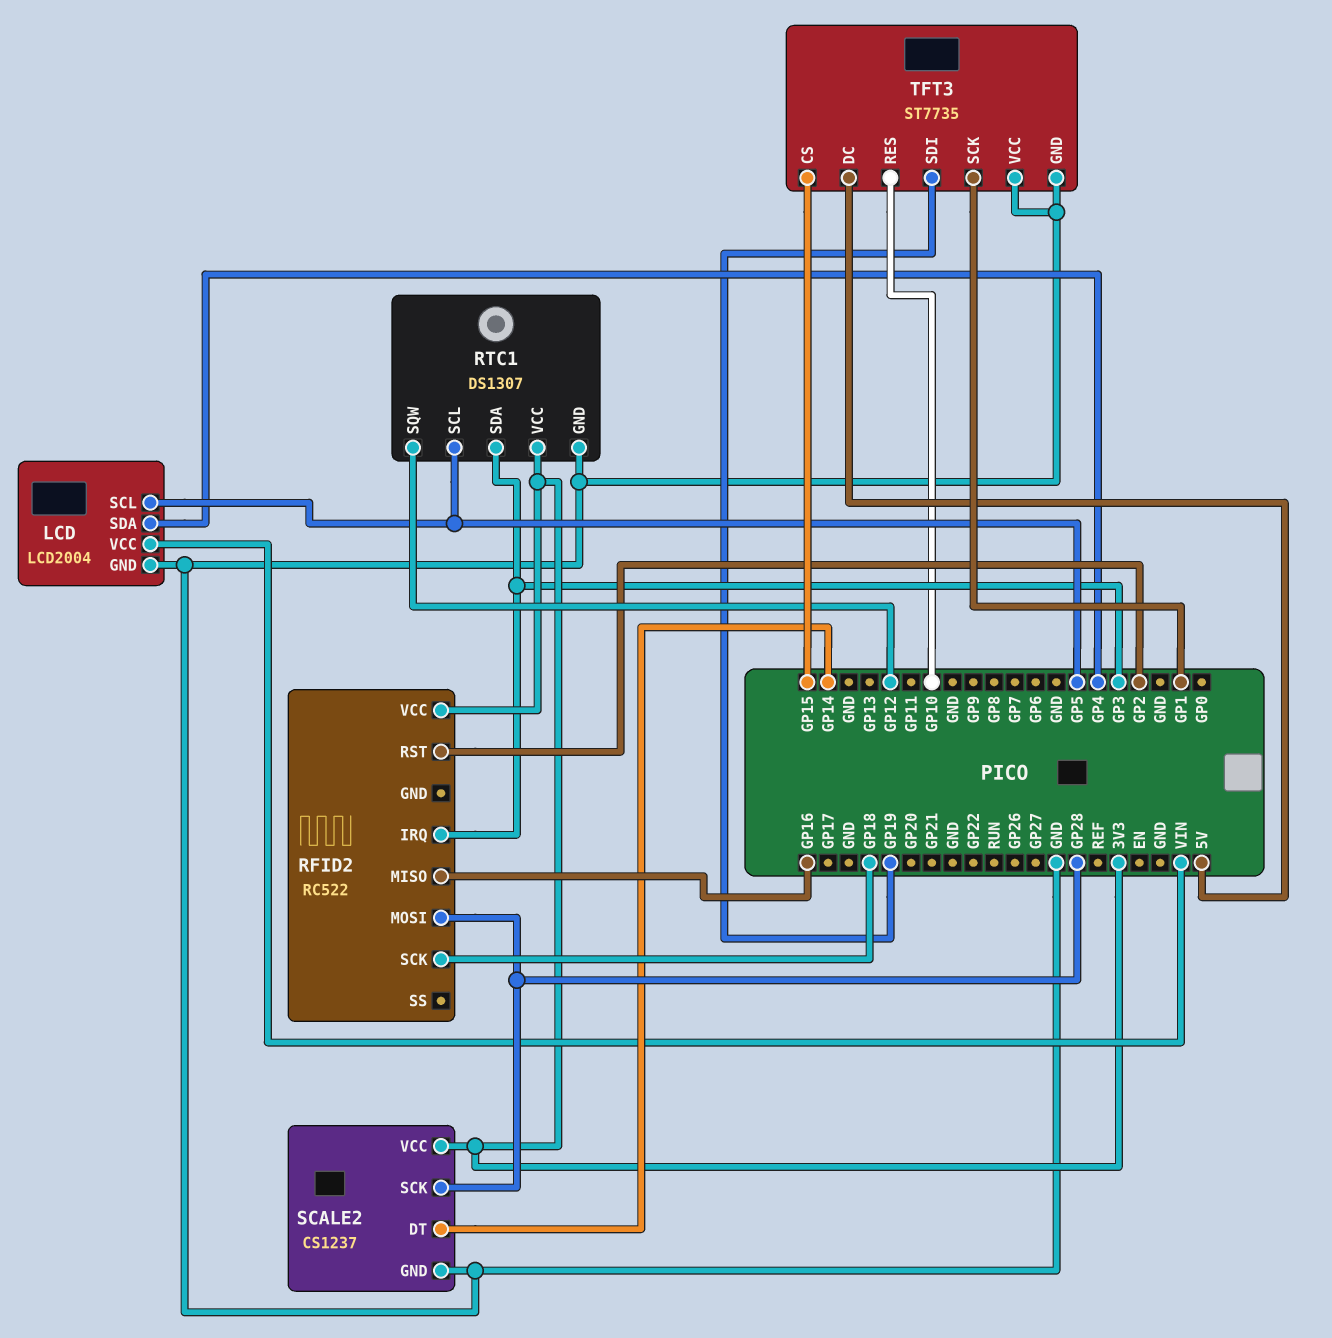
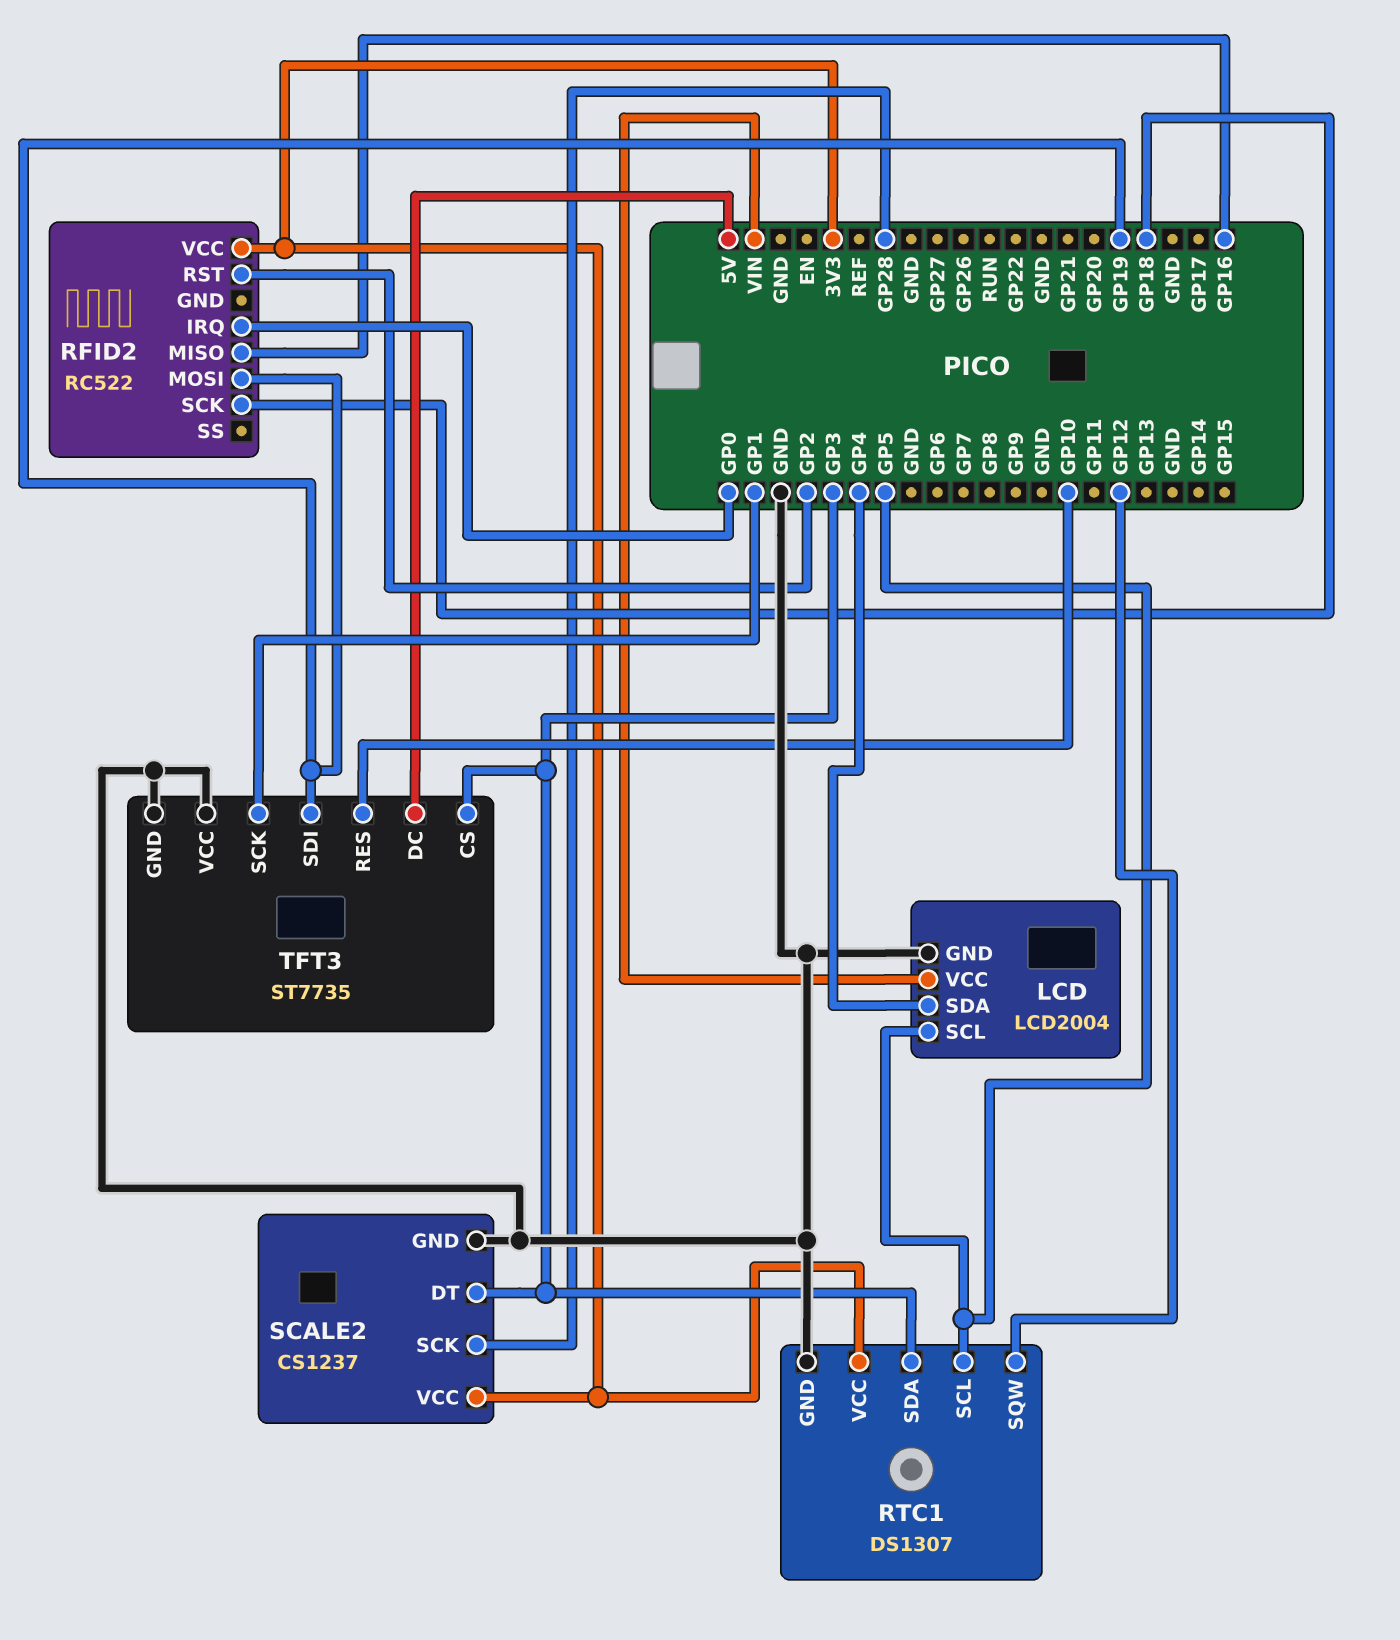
RFID2 pin IRQ: GP3 -> GP0
RFID2 pin MOSI: GP28 -> GP19
SCALE2 pin DT: GP14 -> GP3
TFT3 pin CS: GP15 -> GP3

